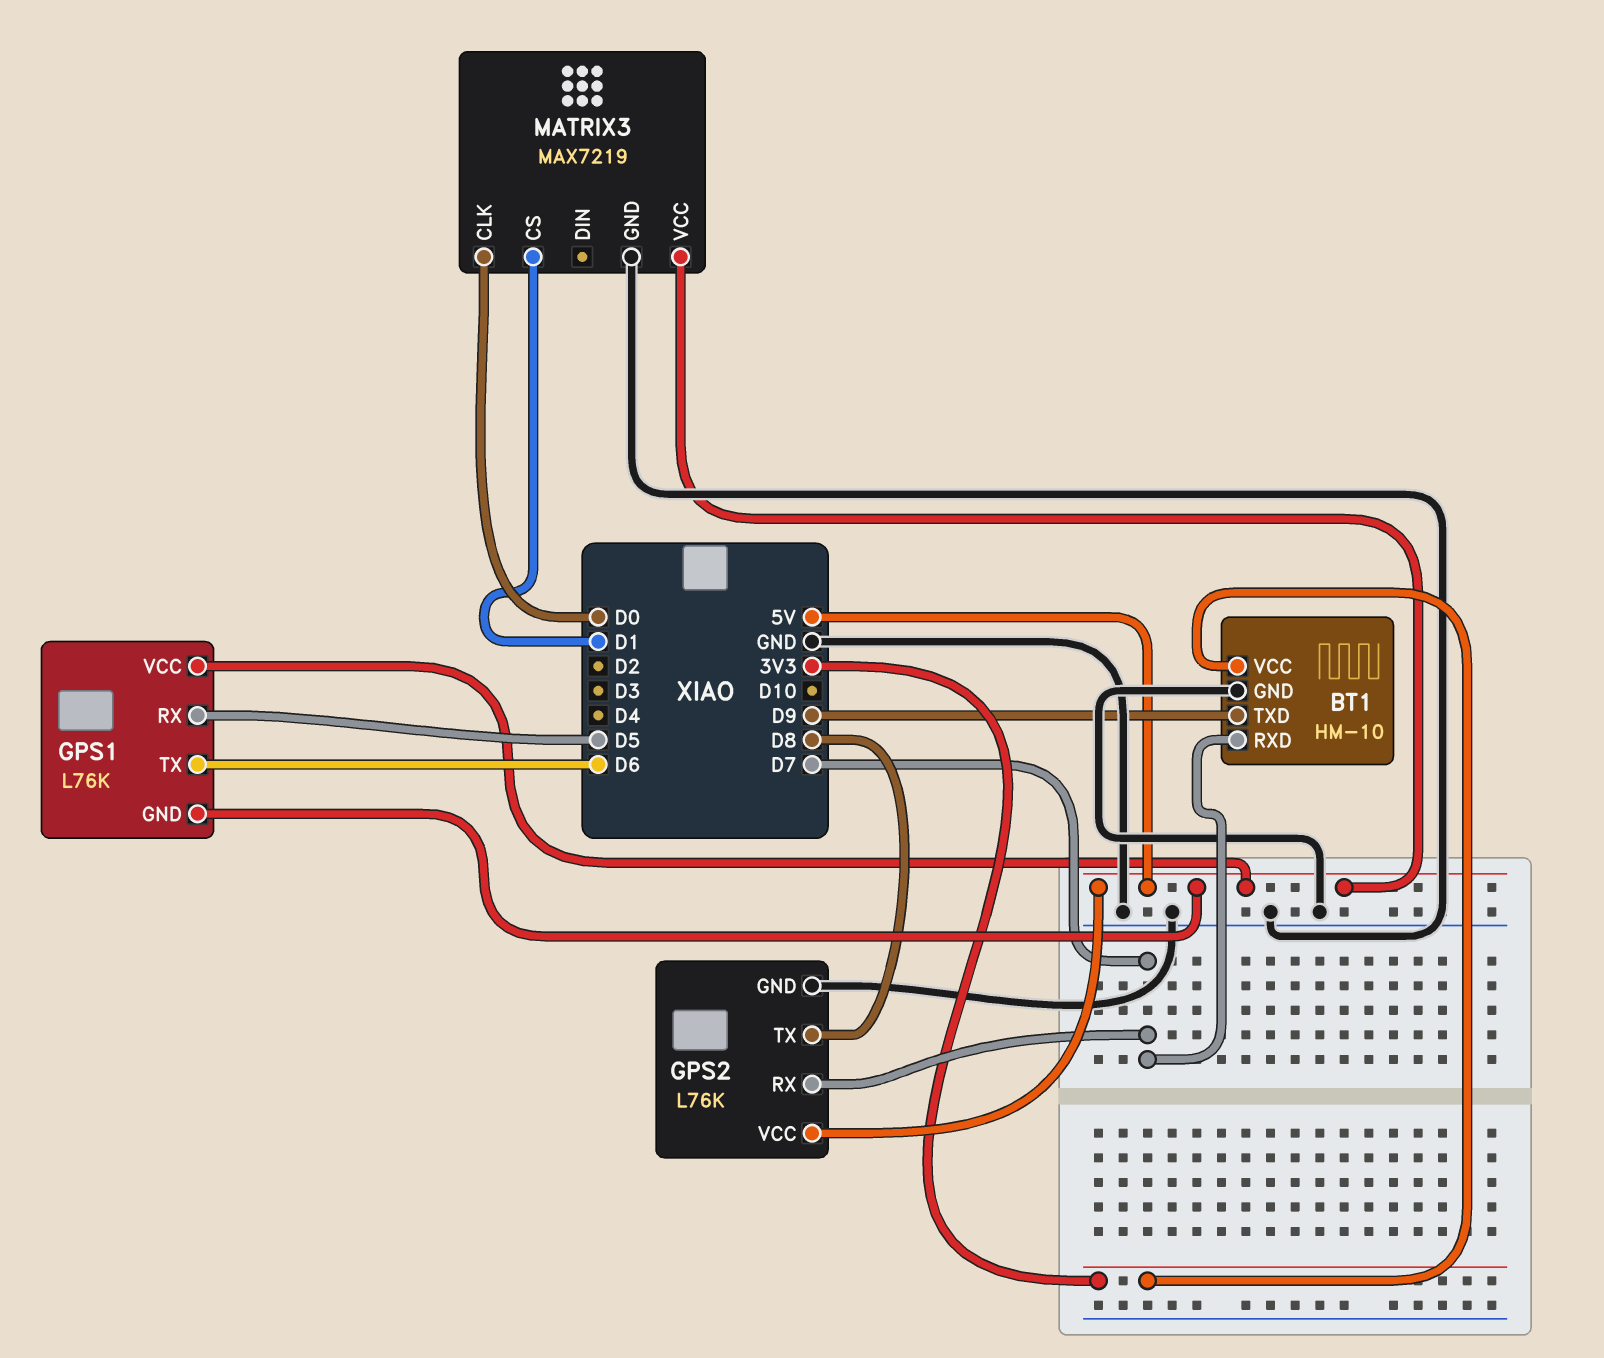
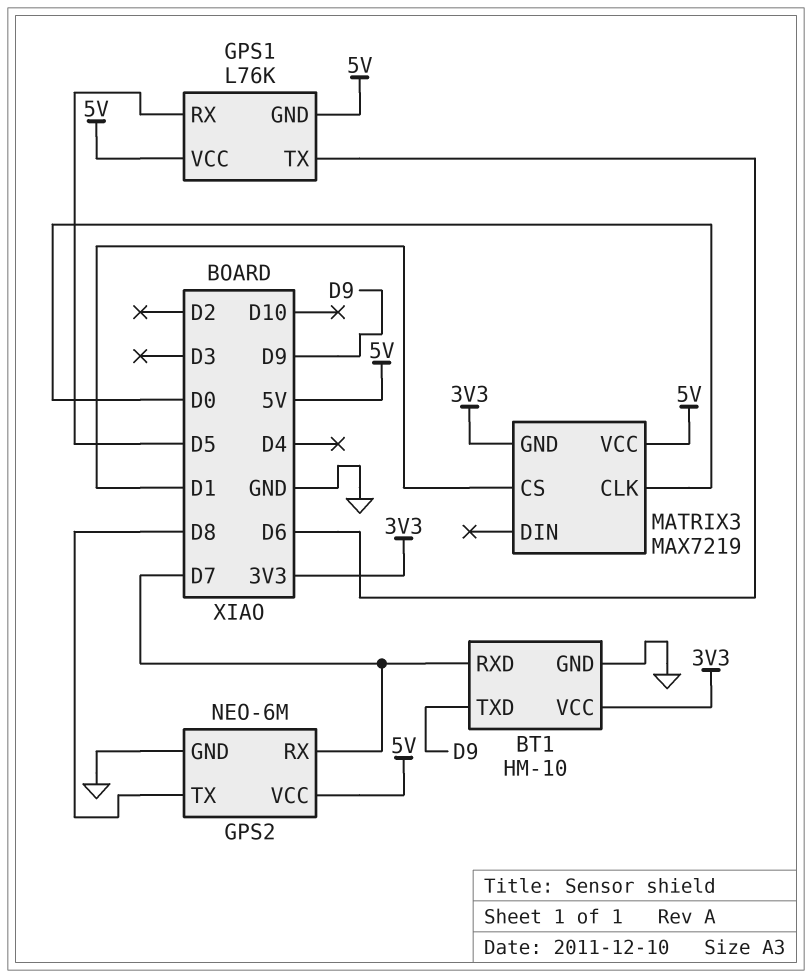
GPS2: L76K -> NEO-6M
MATRIX3 pin GND: GND -> 3V3

